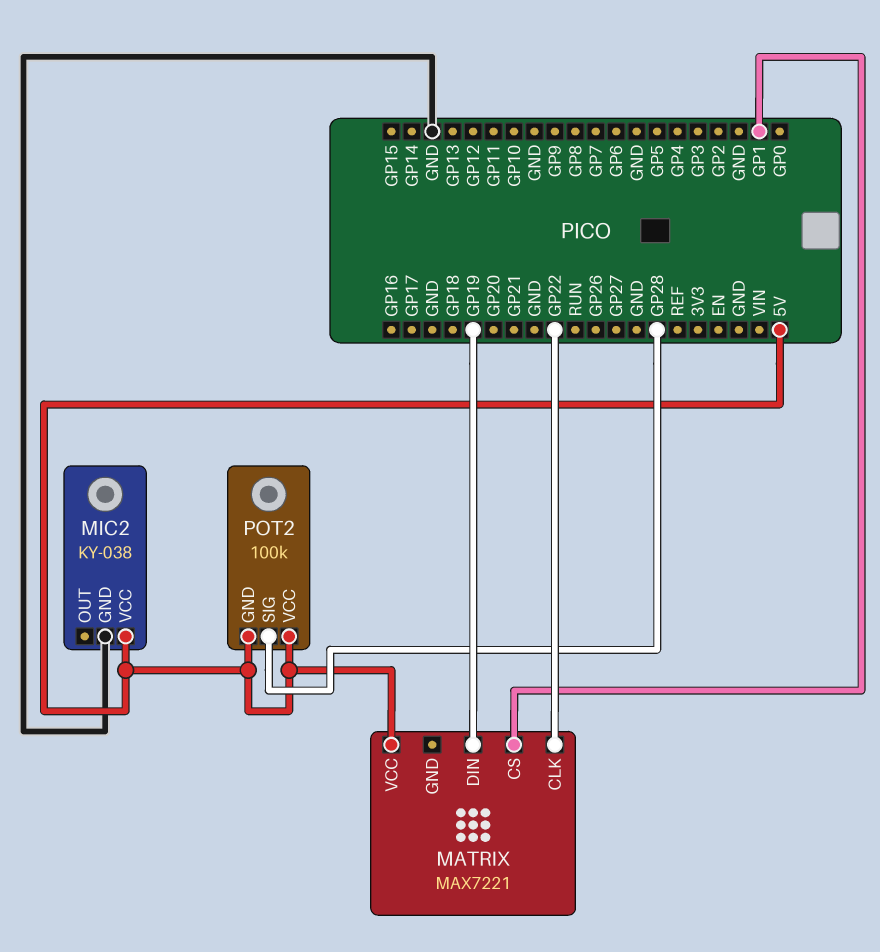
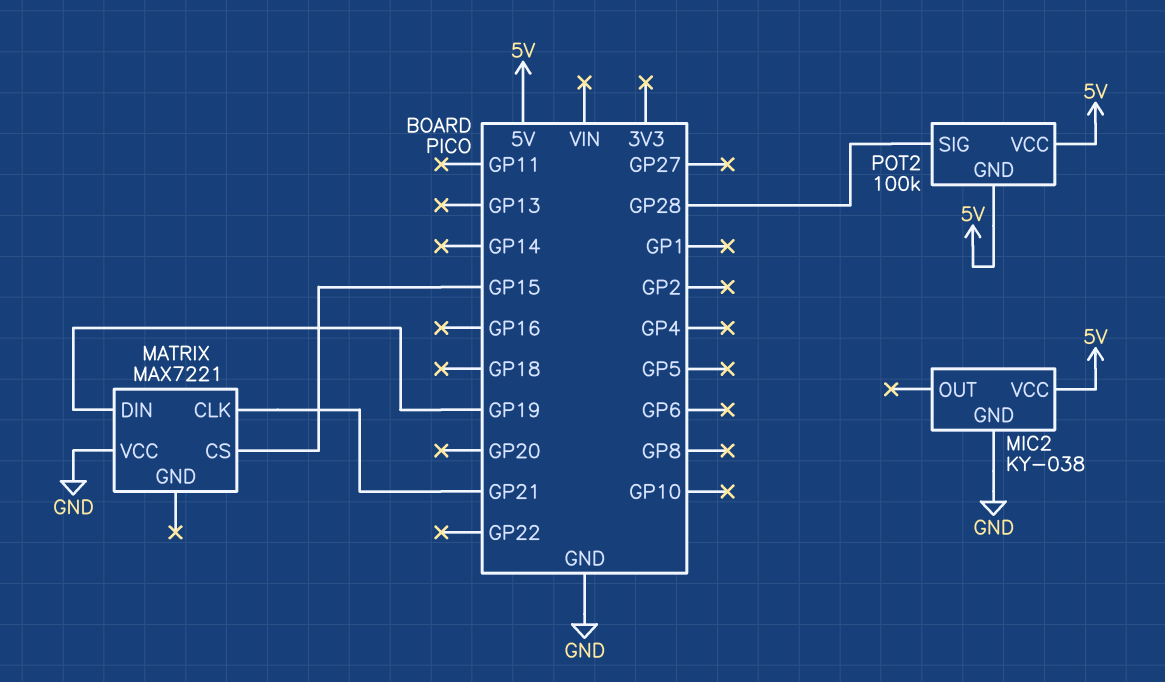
MATRIX pin CLK: GP22 -> GP21
MATRIX pin CS: GP1 -> GP15
MATRIX pin VCC: 5V -> GND

